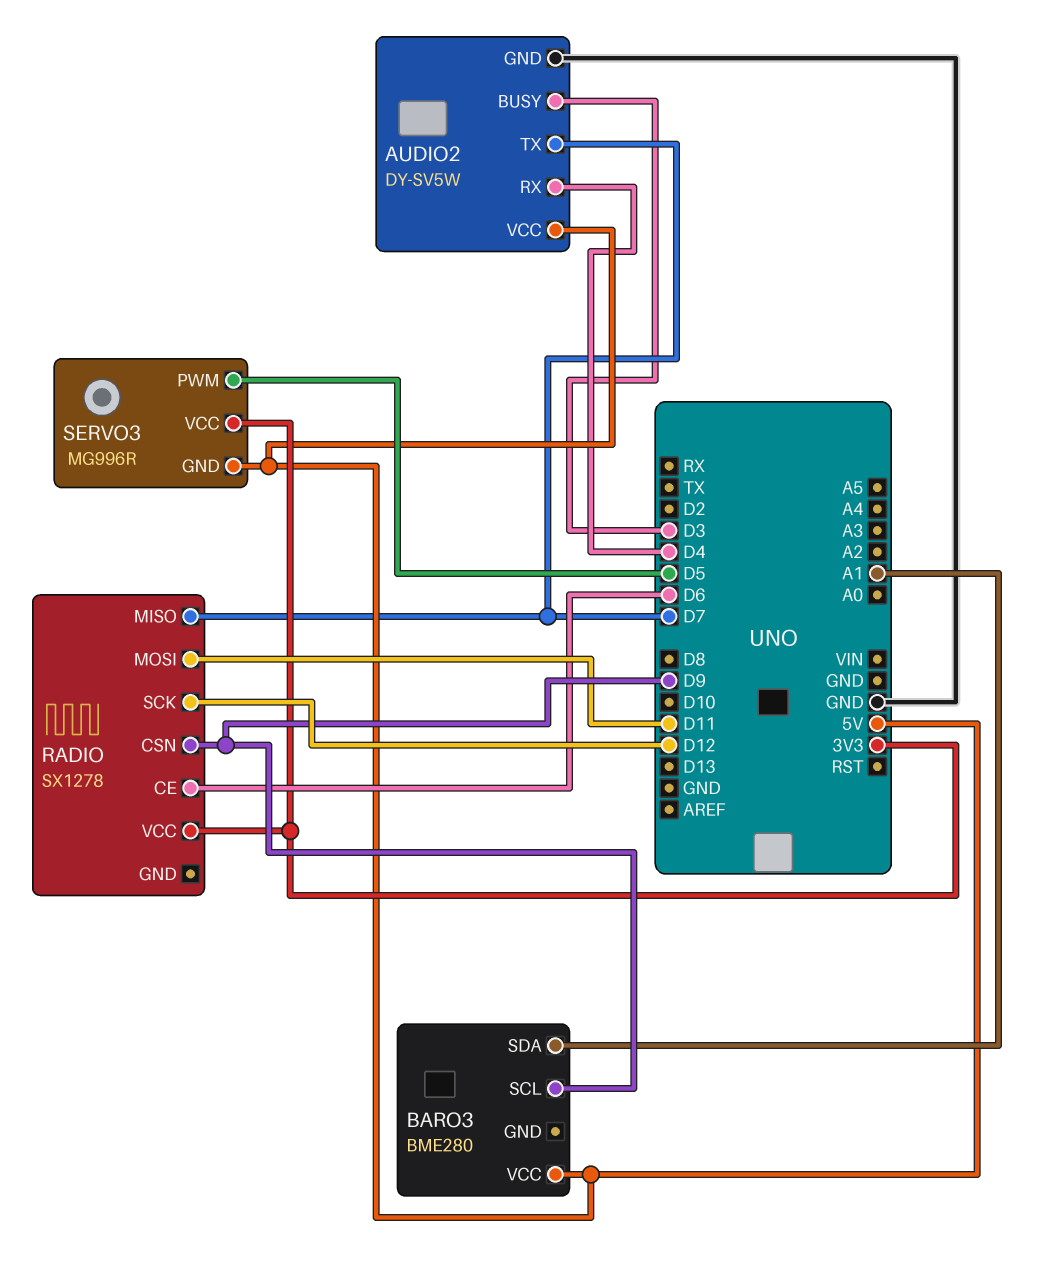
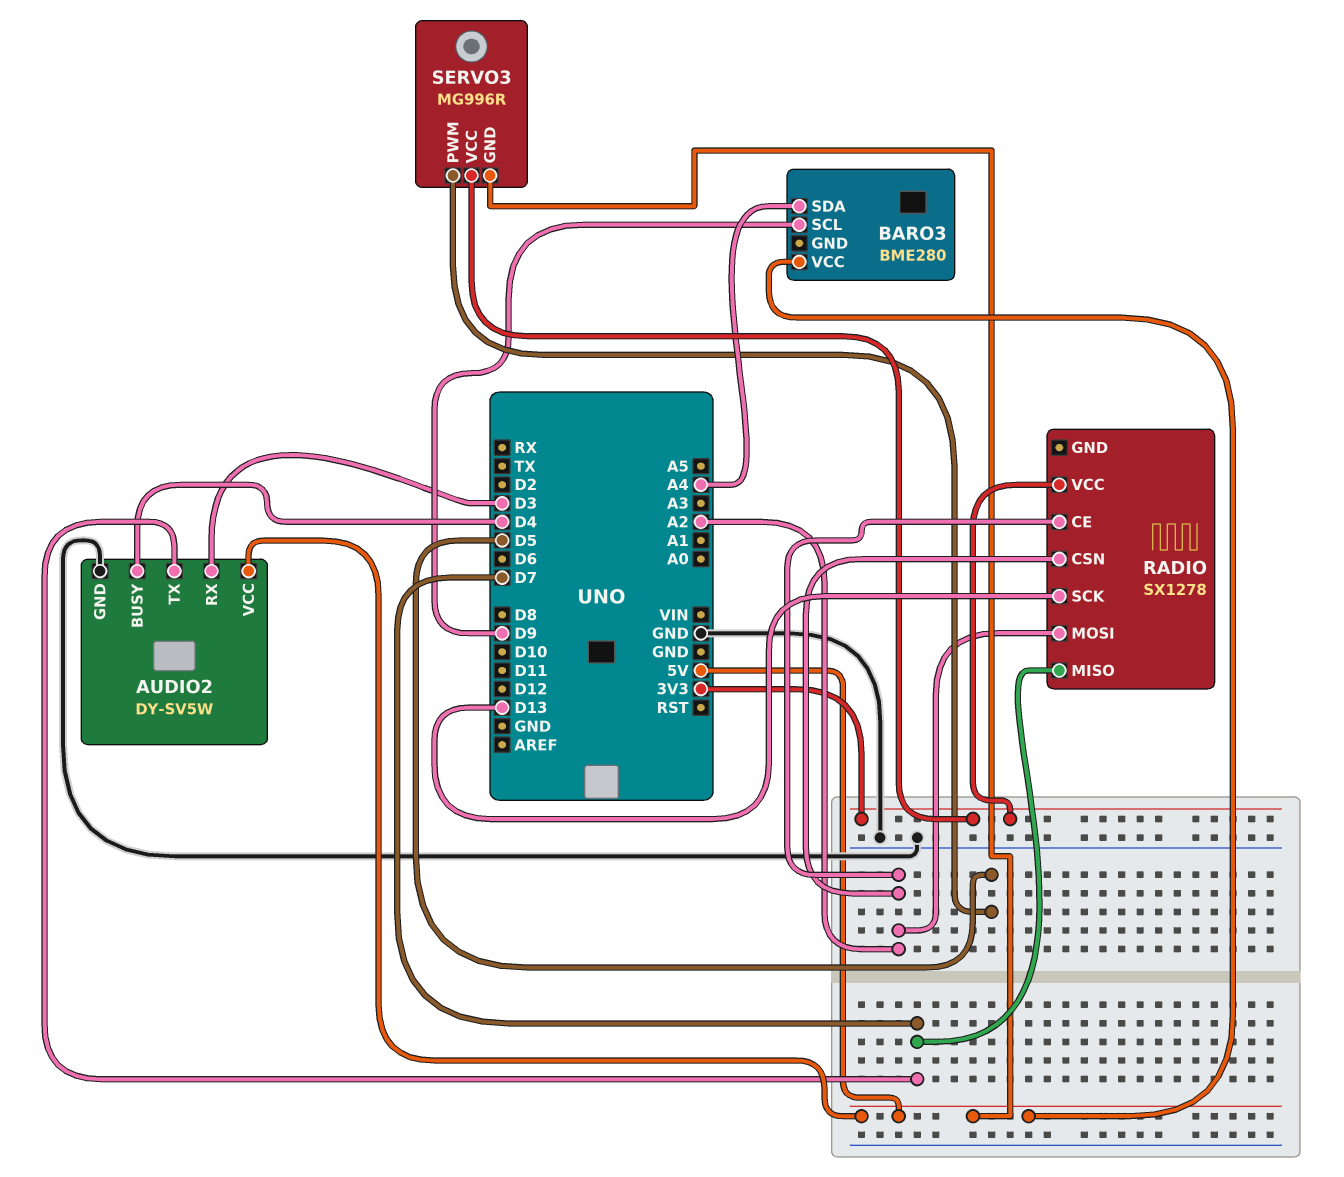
AUDIO2 pin BUSY: D3 -> D4
AUDIO2 pin RX: D4 -> D3
BARO3 pin SDA: A1 -> A4
RADIO pin CE: D6 -> A2
RADIO pin CSN: D9 -> A2
RADIO pin MOSI: D11 -> A2
RADIO pin SCK: D12 -> D13

